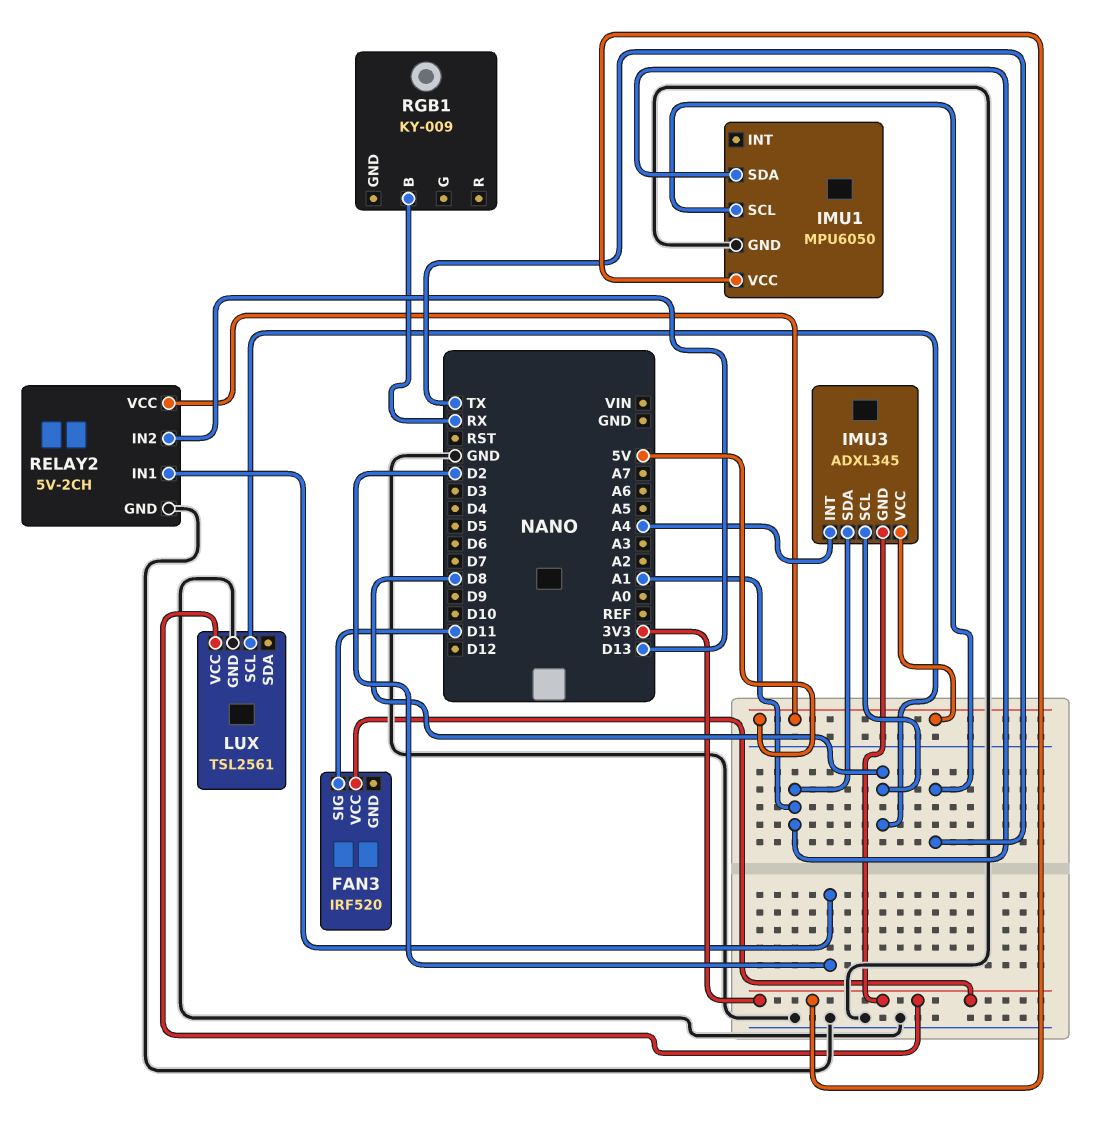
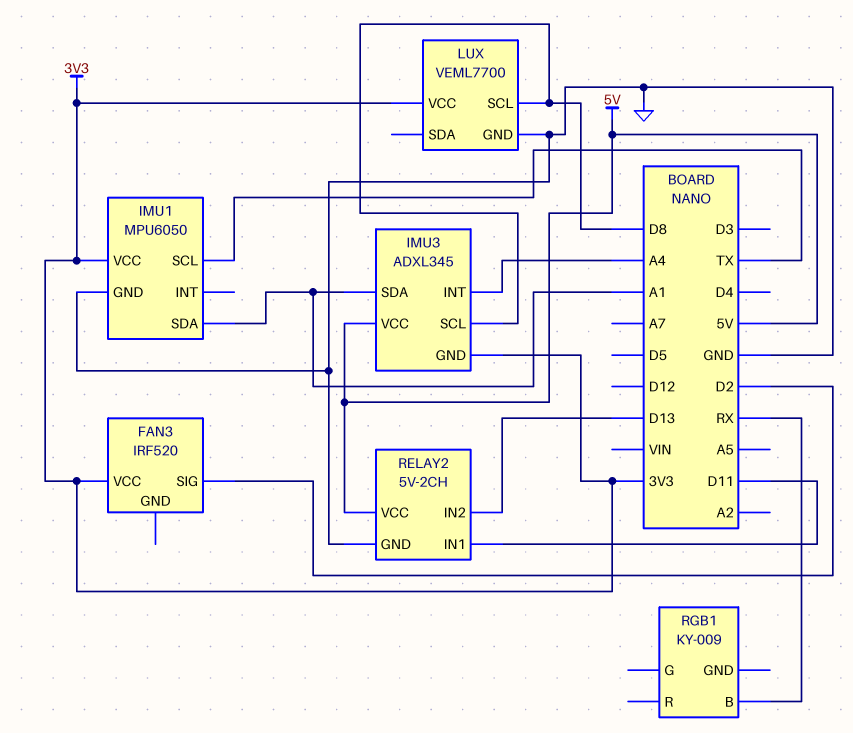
FAN3 pin SIG: D11 -> D2
LUX: TSL2561 -> VEML7700
RELAY2 pin IN1: D2 -> D11

